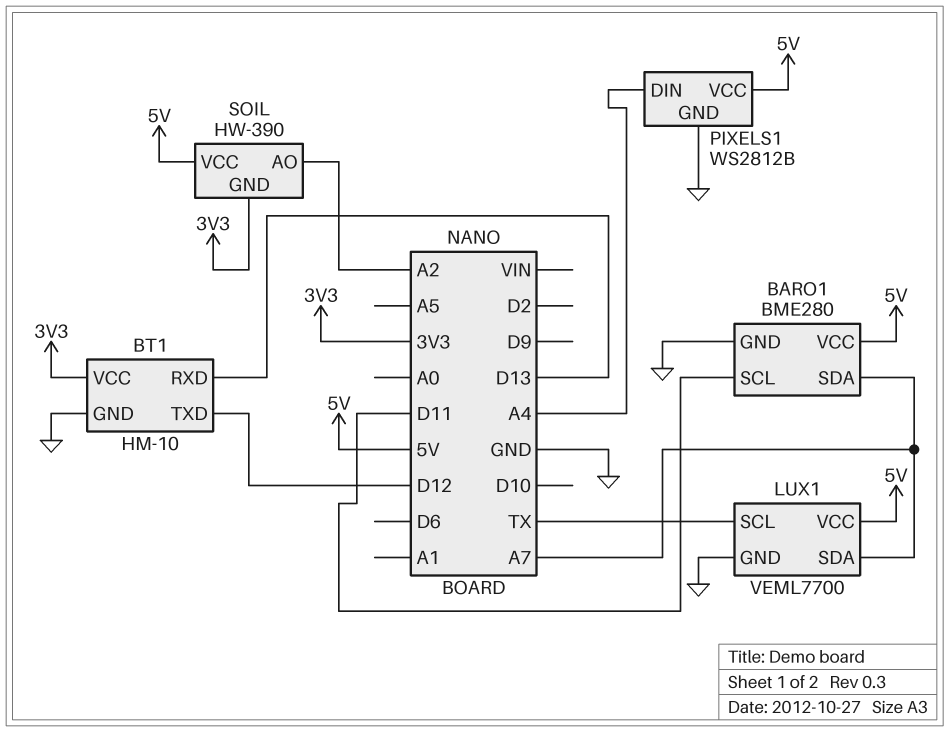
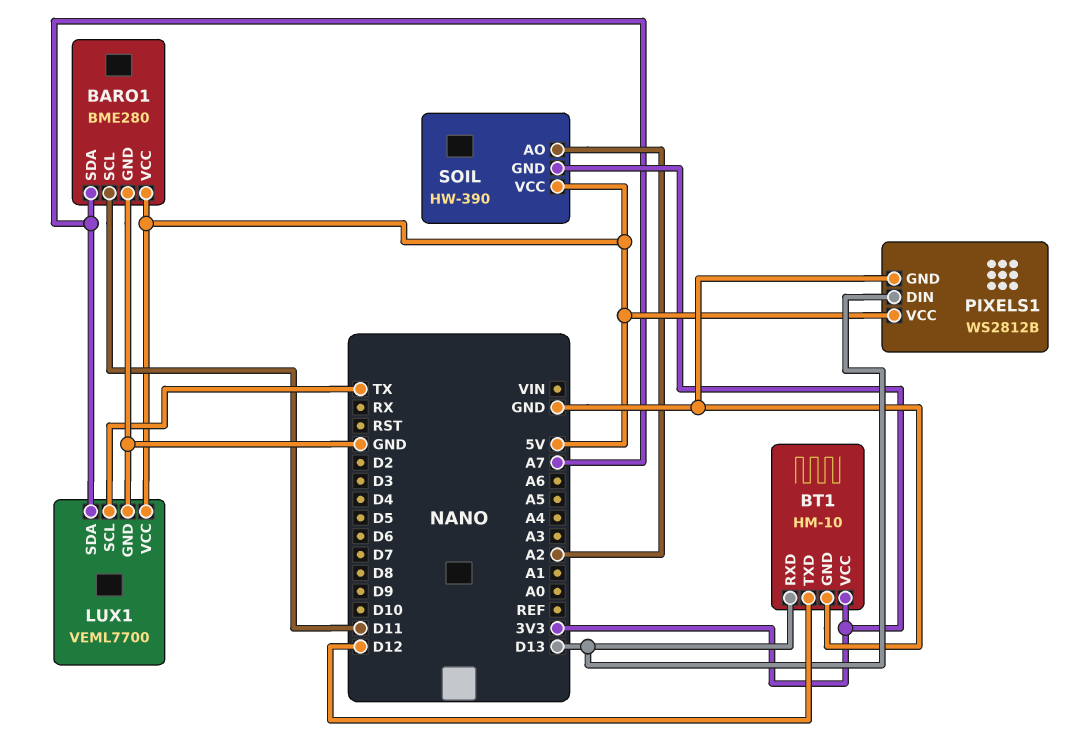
PIXELS1 pin DIN: A4 -> D13

